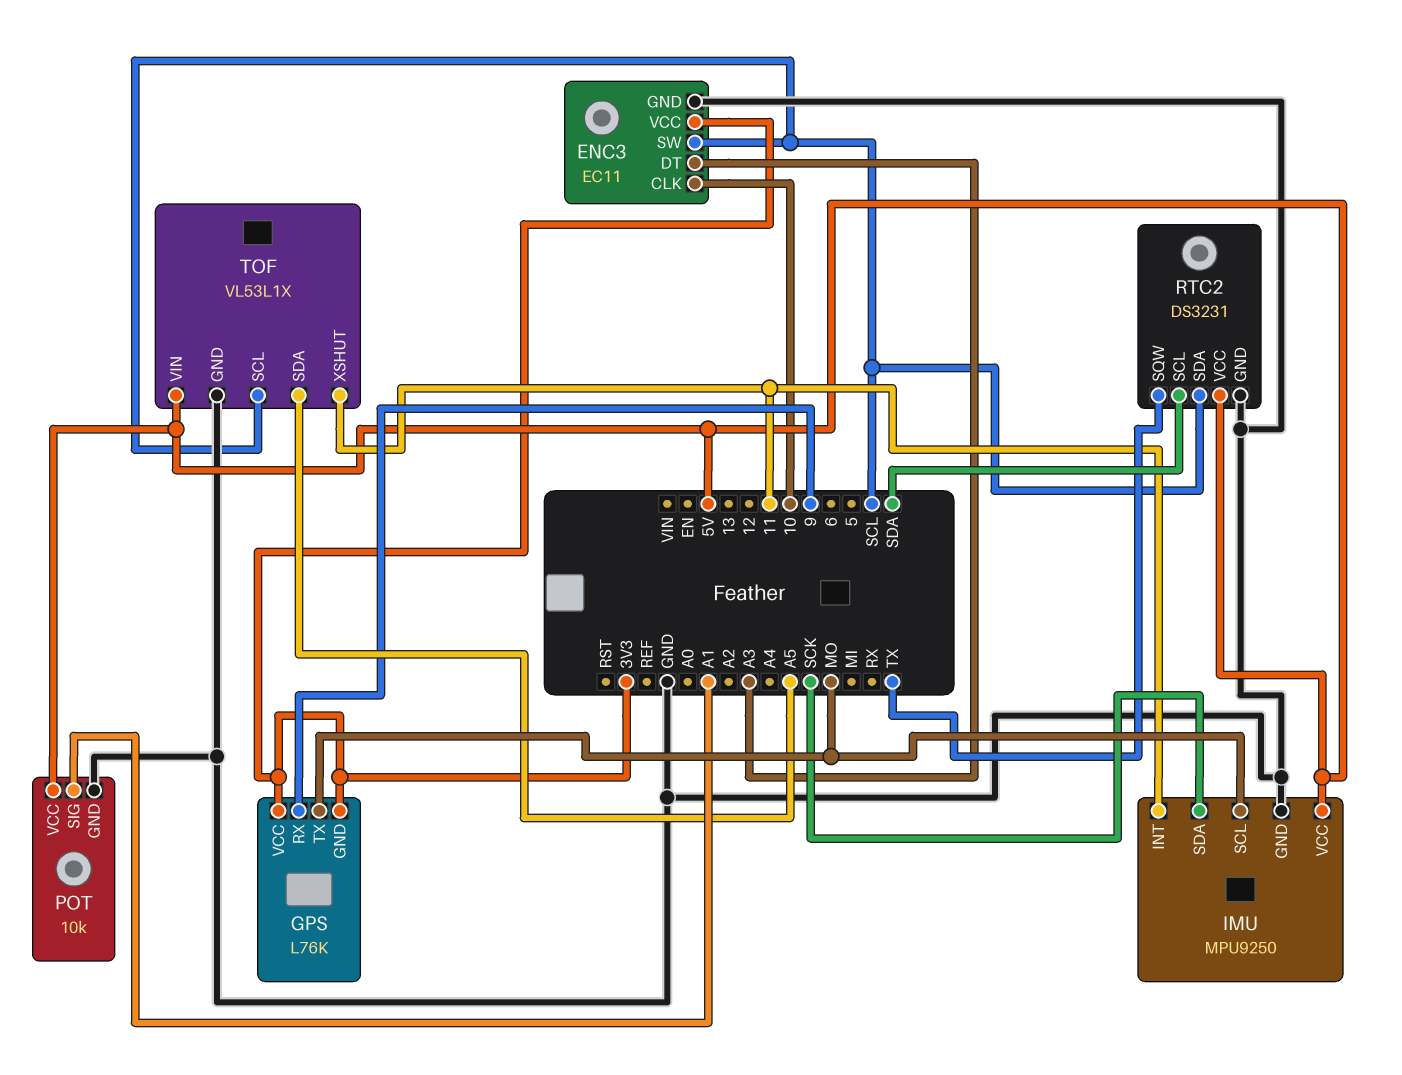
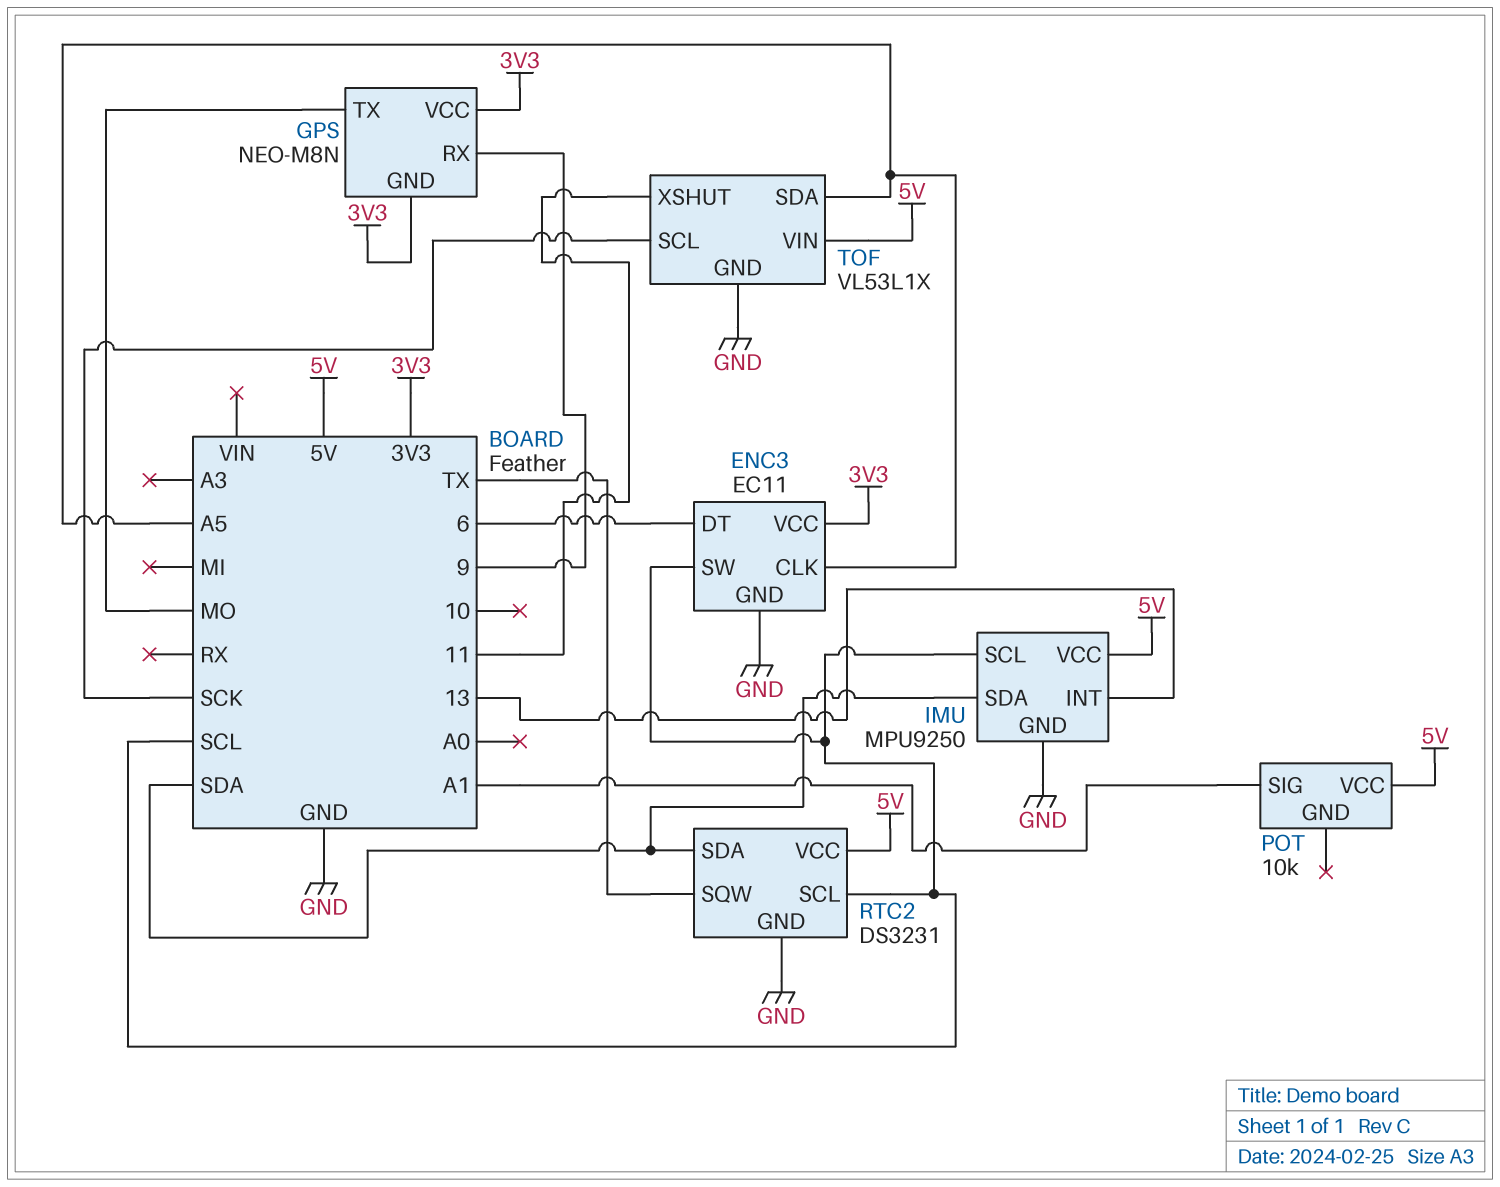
ENC3 pin CLK: 10 -> A5
ENC3 pin DT: A3 -> 6
GPS: L76K -> NEO-M8N
IMU pin INT: 11 -> 13
IMU pin SCL: MO -> SCL
IMU pin SDA: SCK -> SDA
POT pin GND: GND -> none
RTC2 pin SCL: SDA -> SCL
RTC2 pin SDA: SCL -> SDA
TOF pin SCL: SCL -> SCK

